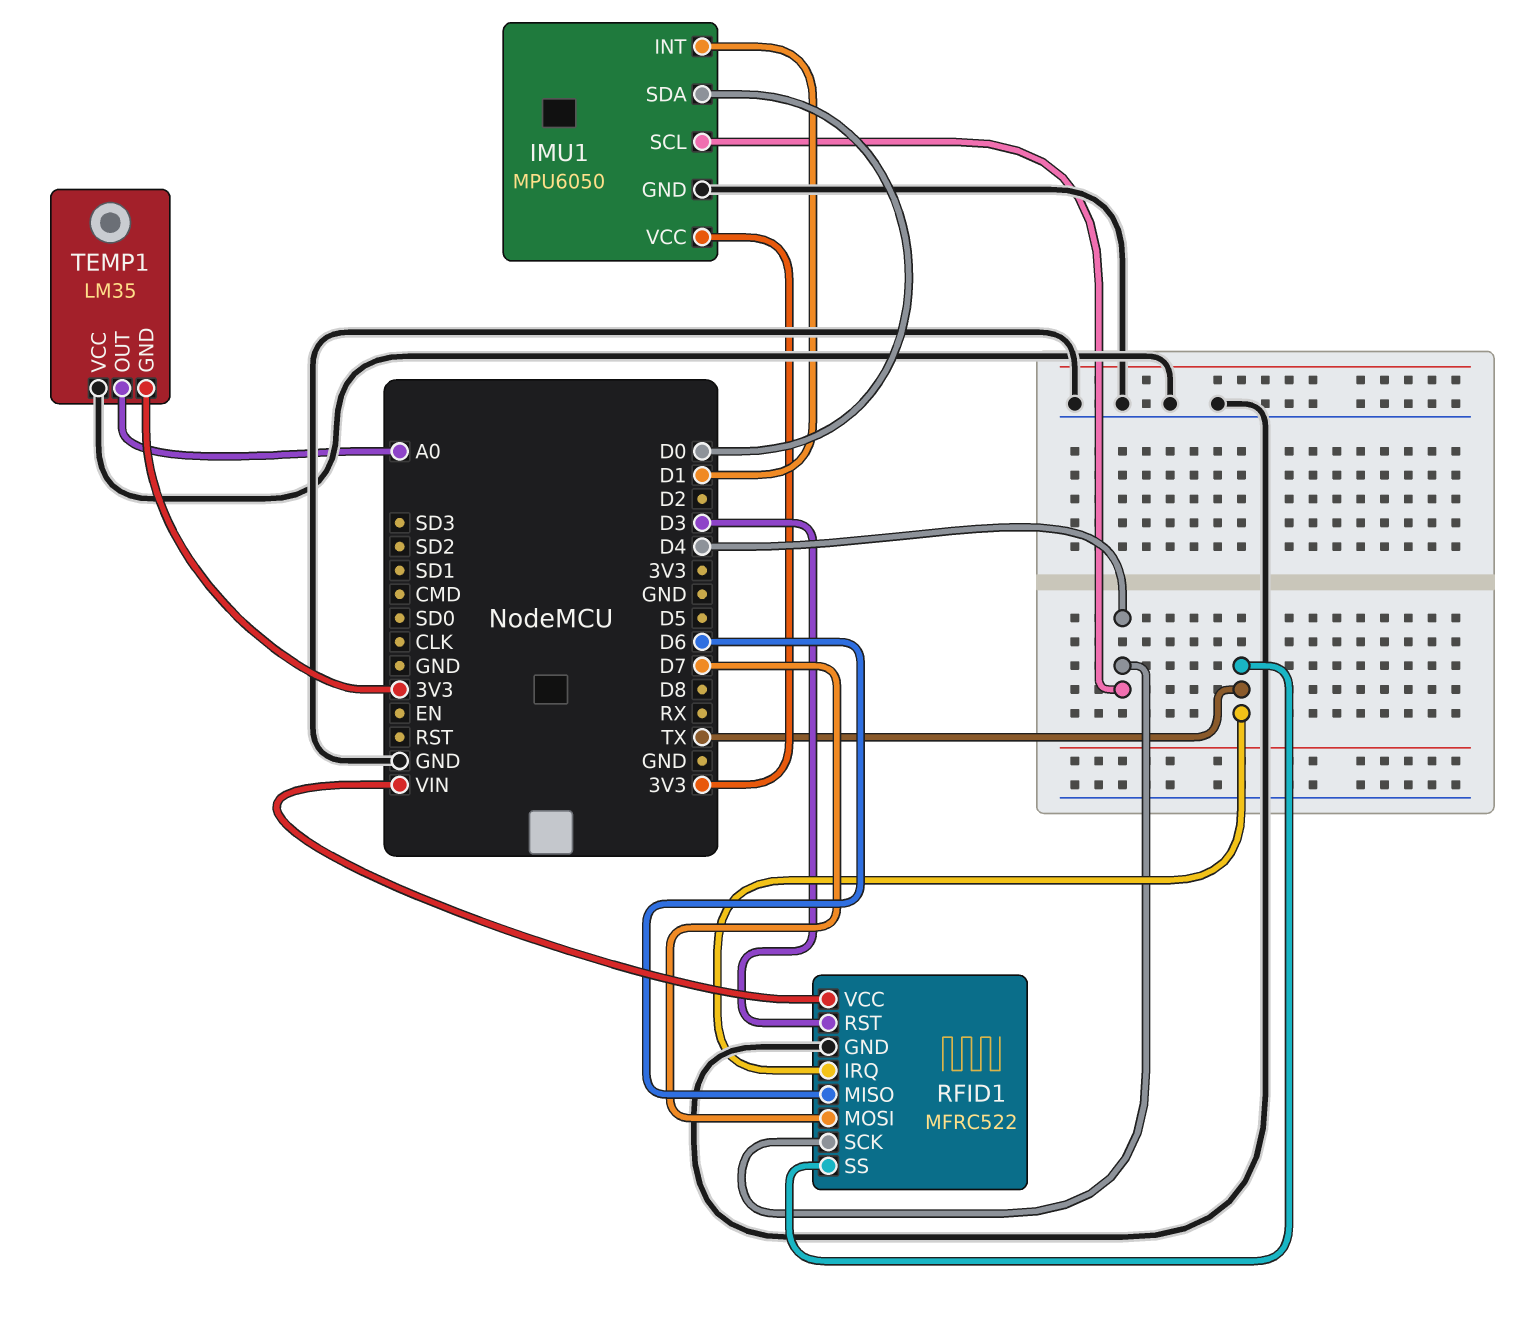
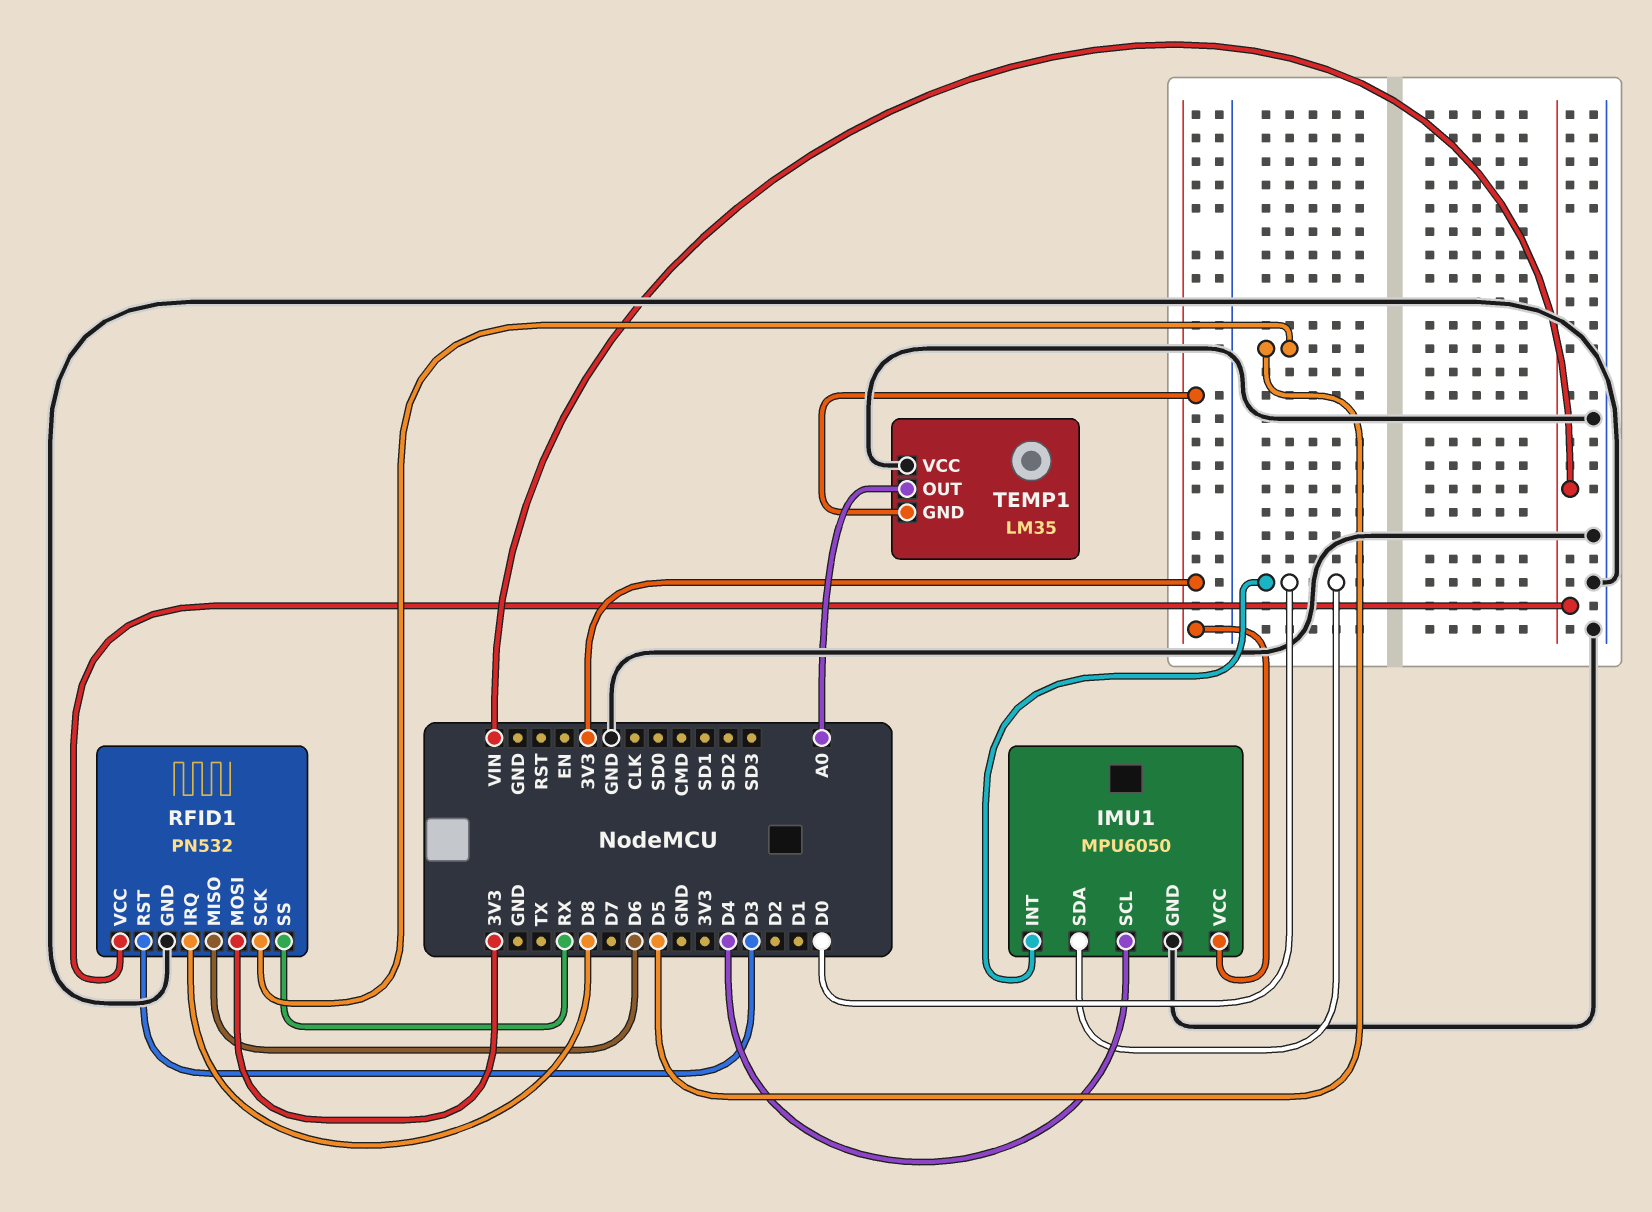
IMU1 pin INT: D1 -> D0
RFID1: MFRC522 -> PN532
RFID1 pin IRQ: TX -> D8
RFID1 pin MOSI: D7 -> 3V3
RFID1 pin SCK: D4 -> D5
RFID1 pin SS: TX -> RX

